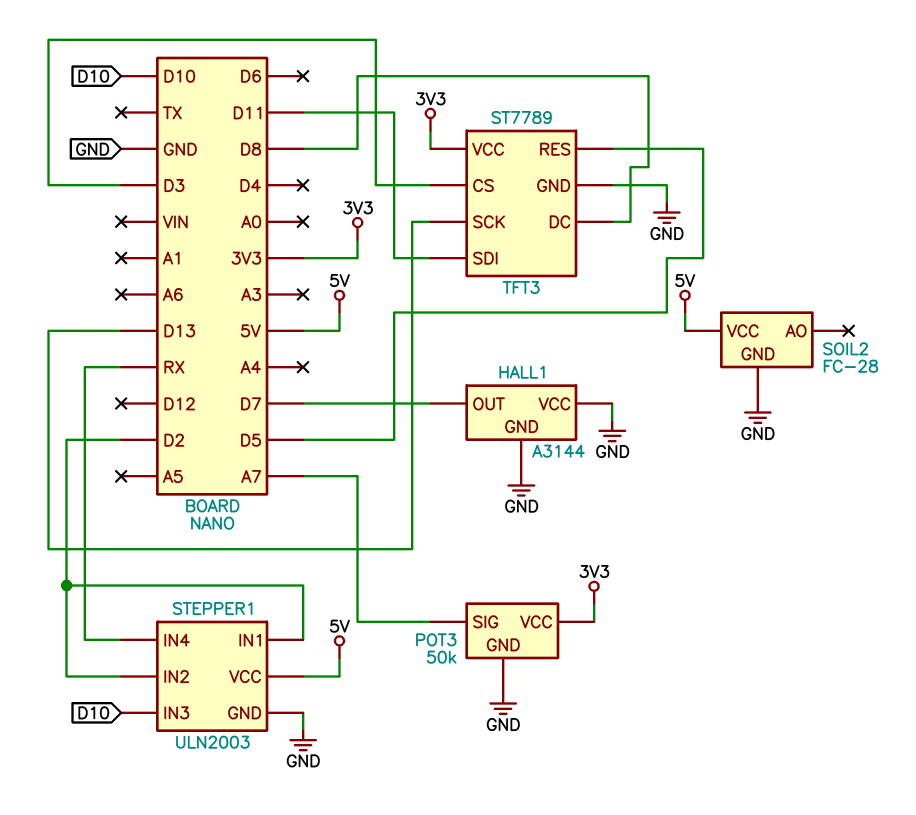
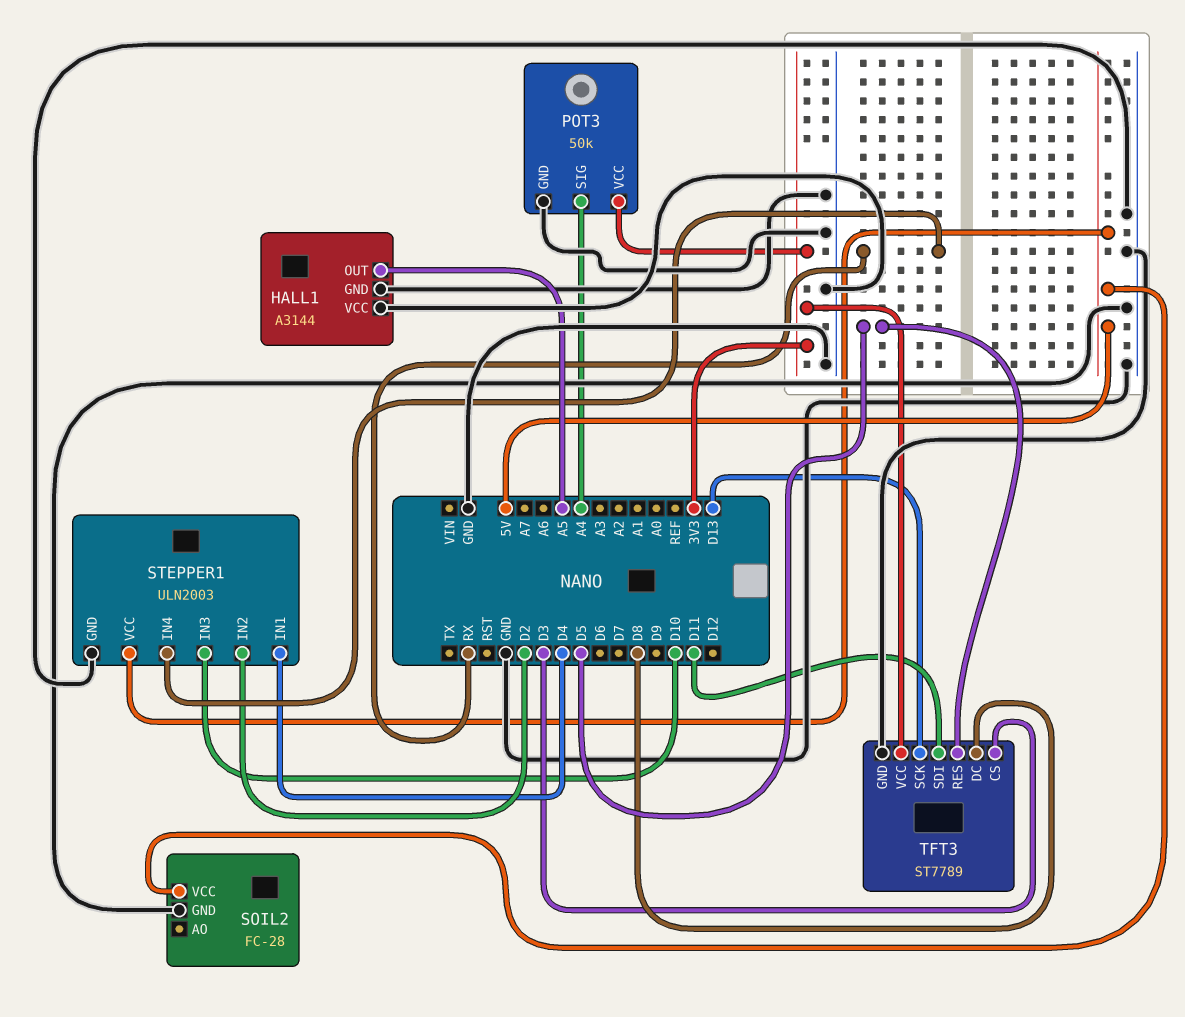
HALL1 pin OUT: D7 -> A5
POT3 pin SIG: A7 -> A4
STEPPER1 pin IN1: D2 -> D4

